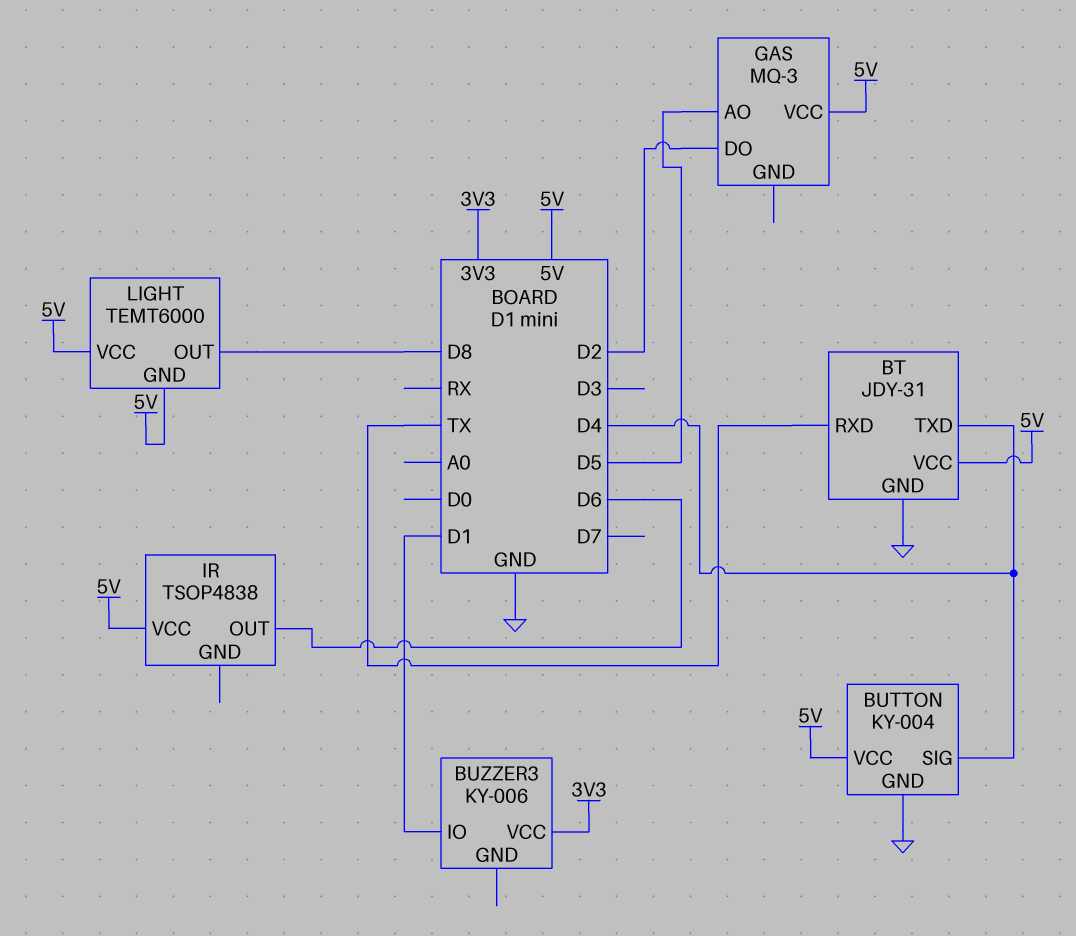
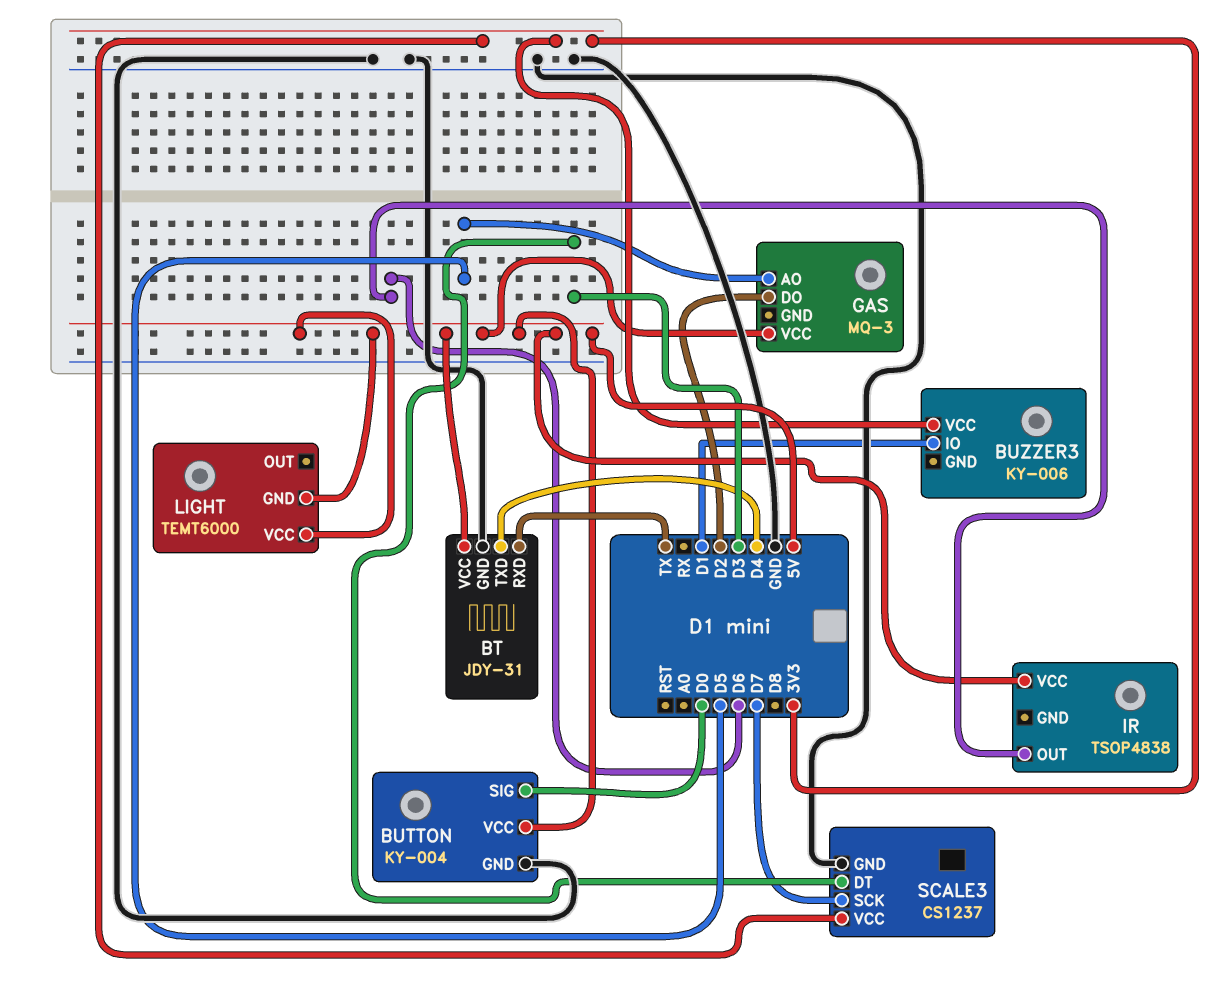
BUTTON pin SIG: D4 -> D0
LIGHT pin OUT: D8 -> none
SCALE3: none -> CS1237
SCALE3 pin DT: none -> D3
SCALE3 pin GND: none -> GND
SCALE3 pin SCK: none -> D7
SCALE3 pin VCC: none -> 3V3

